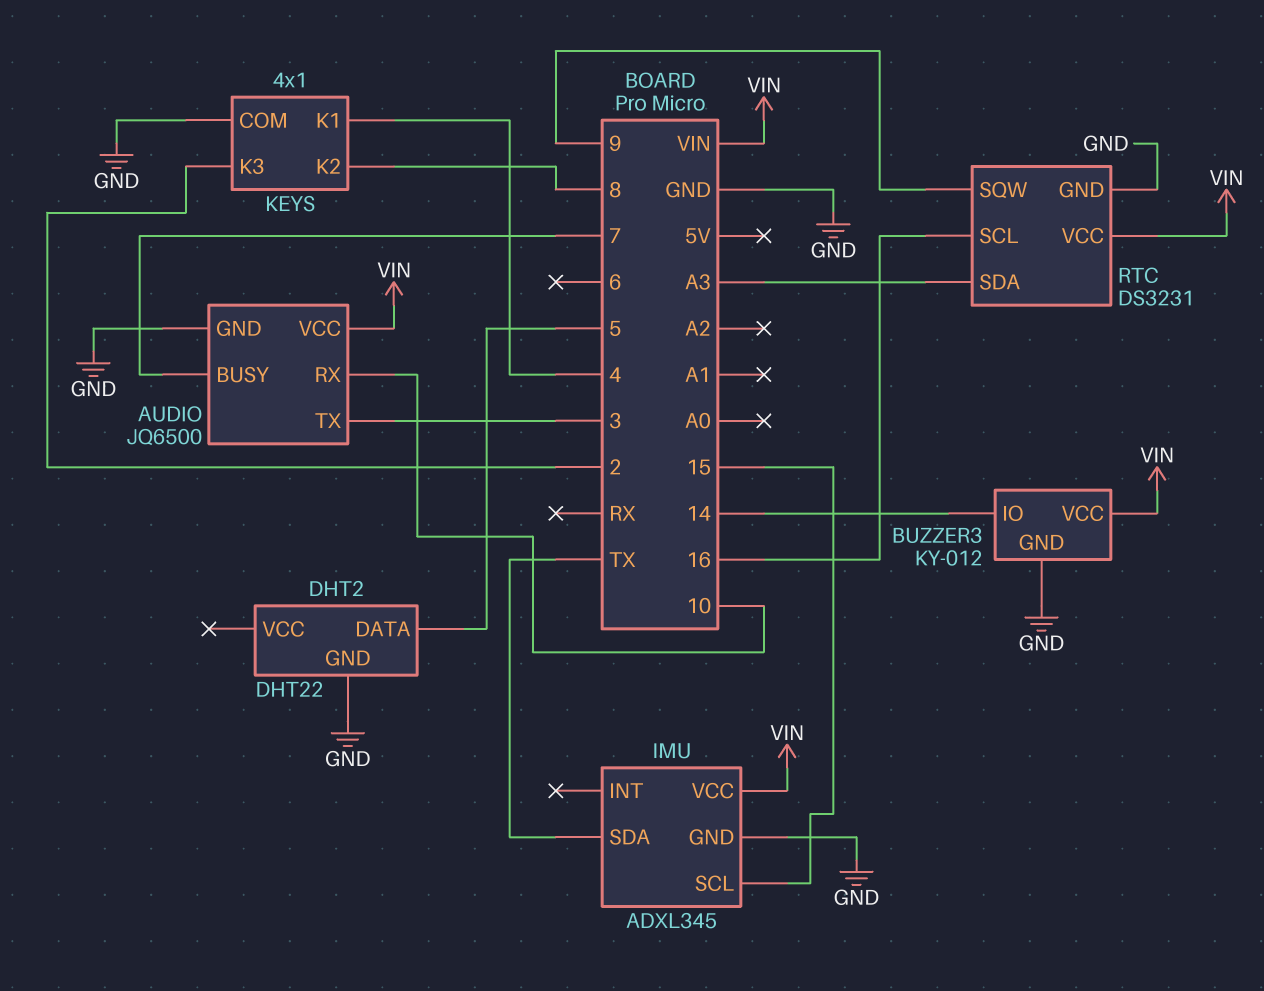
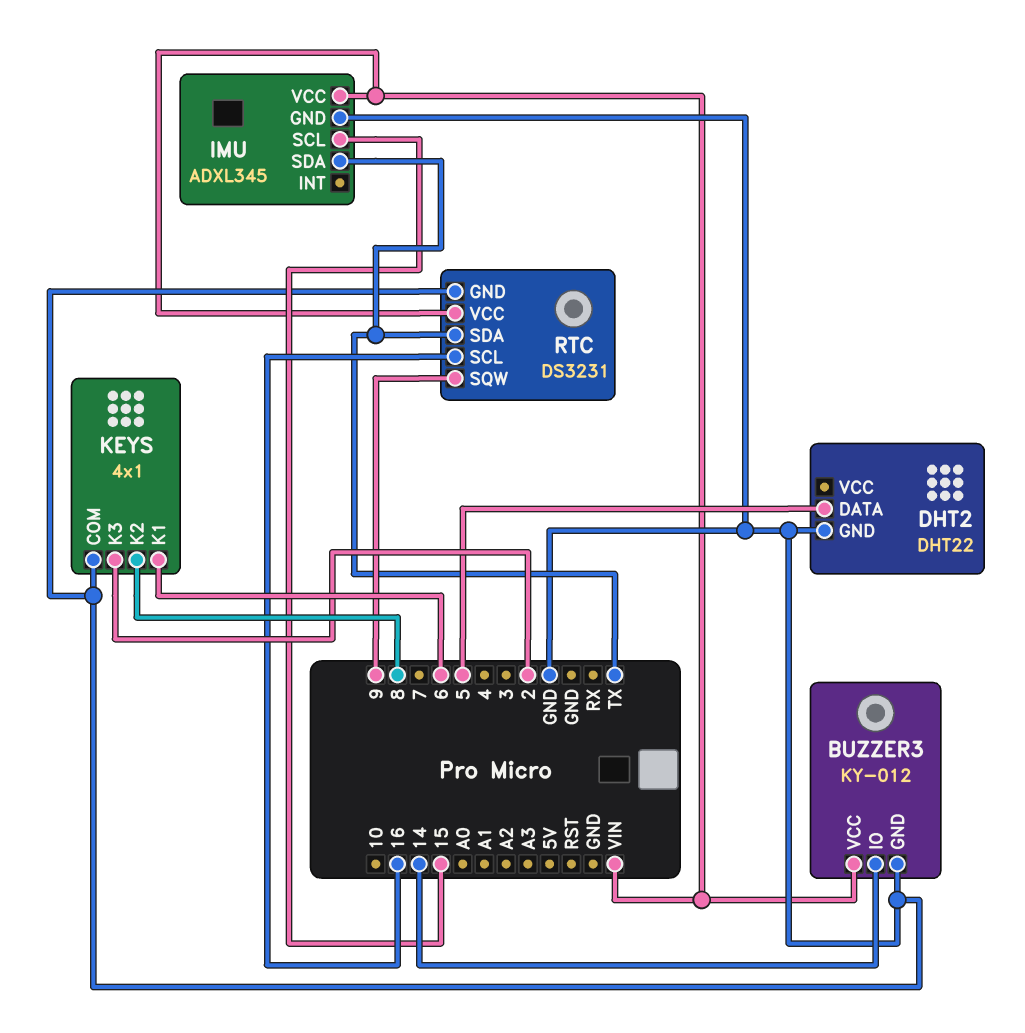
AUDIO: JQ6500 -> none
AUDIO pin BUSY: 7 -> none
AUDIO pin GND: GND -> none
AUDIO pin RX: 10 -> none
AUDIO pin TX: 3 -> none
AUDIO pin VCC: VIN -> none
KEYS pin K1: 4 -> 6
RTC pin SDA: A3 -> TX

